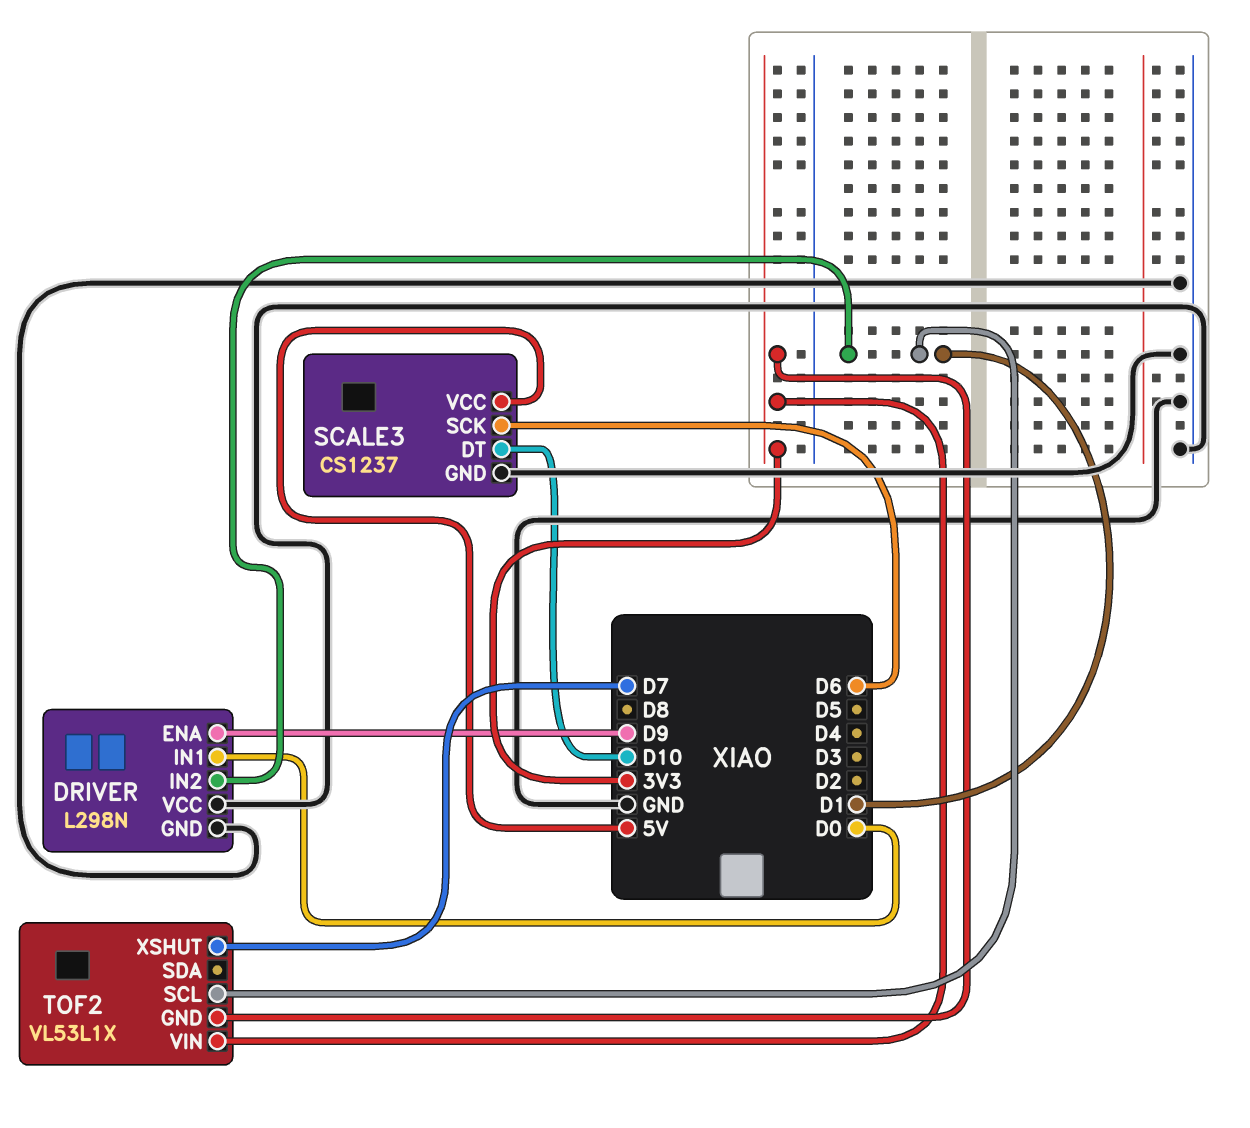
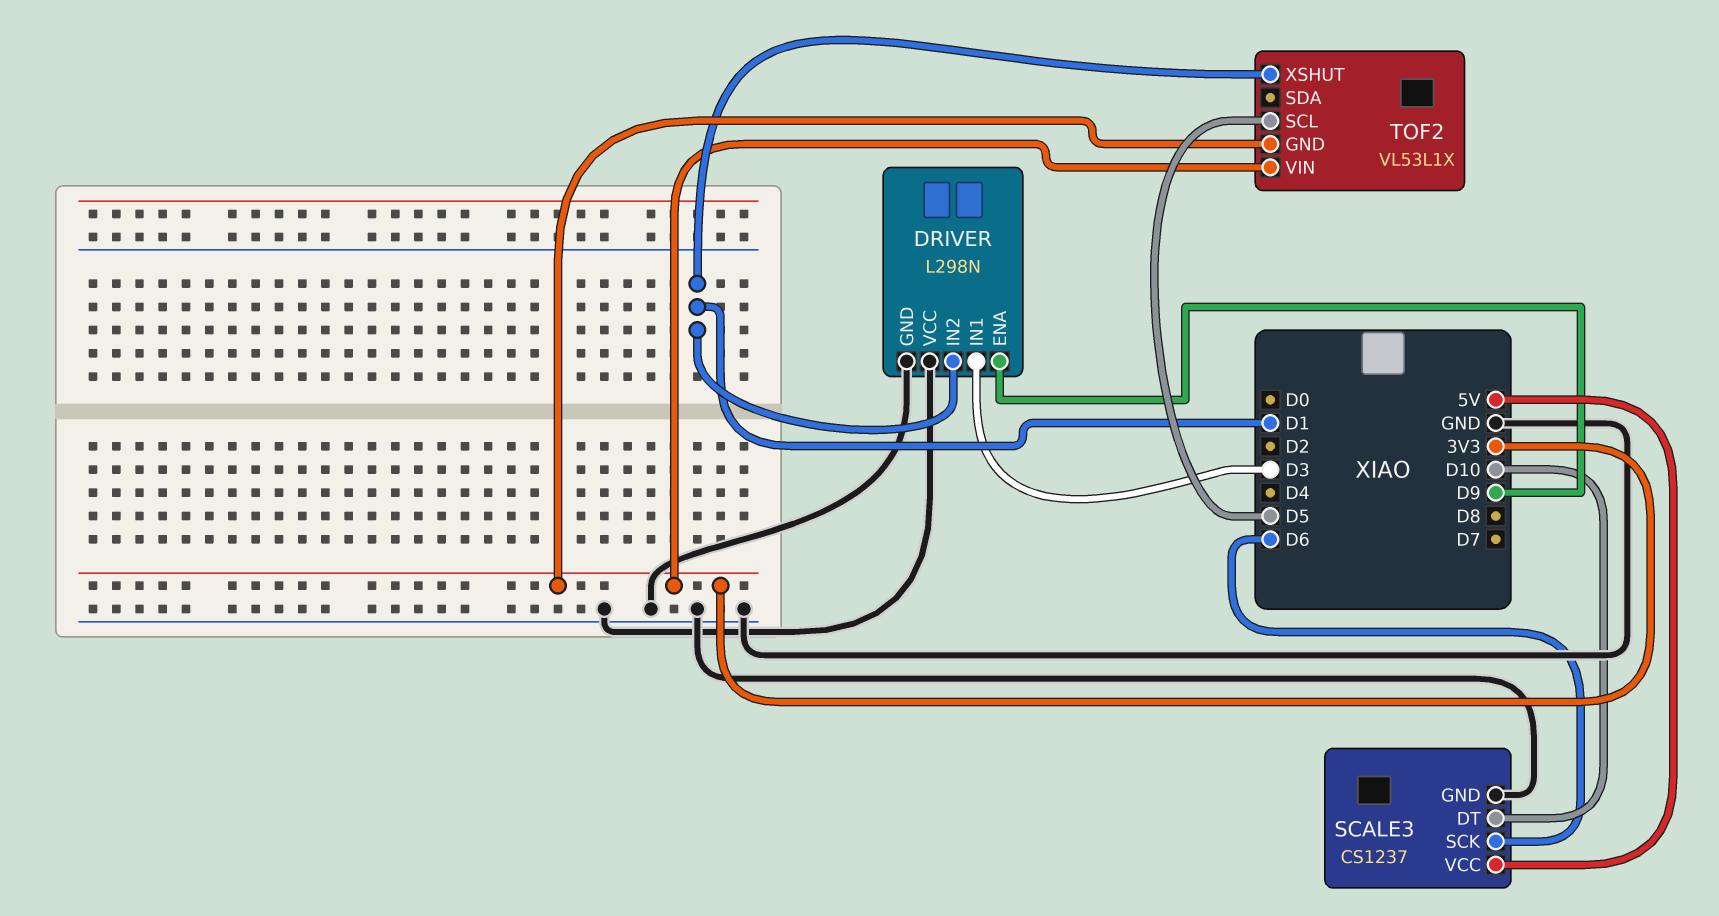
DRIVER pin IN1: D0 -> D3
TOF2 pin SCL: D1 -> D5
TOF2 pin XSHUT: D7 -> D1

